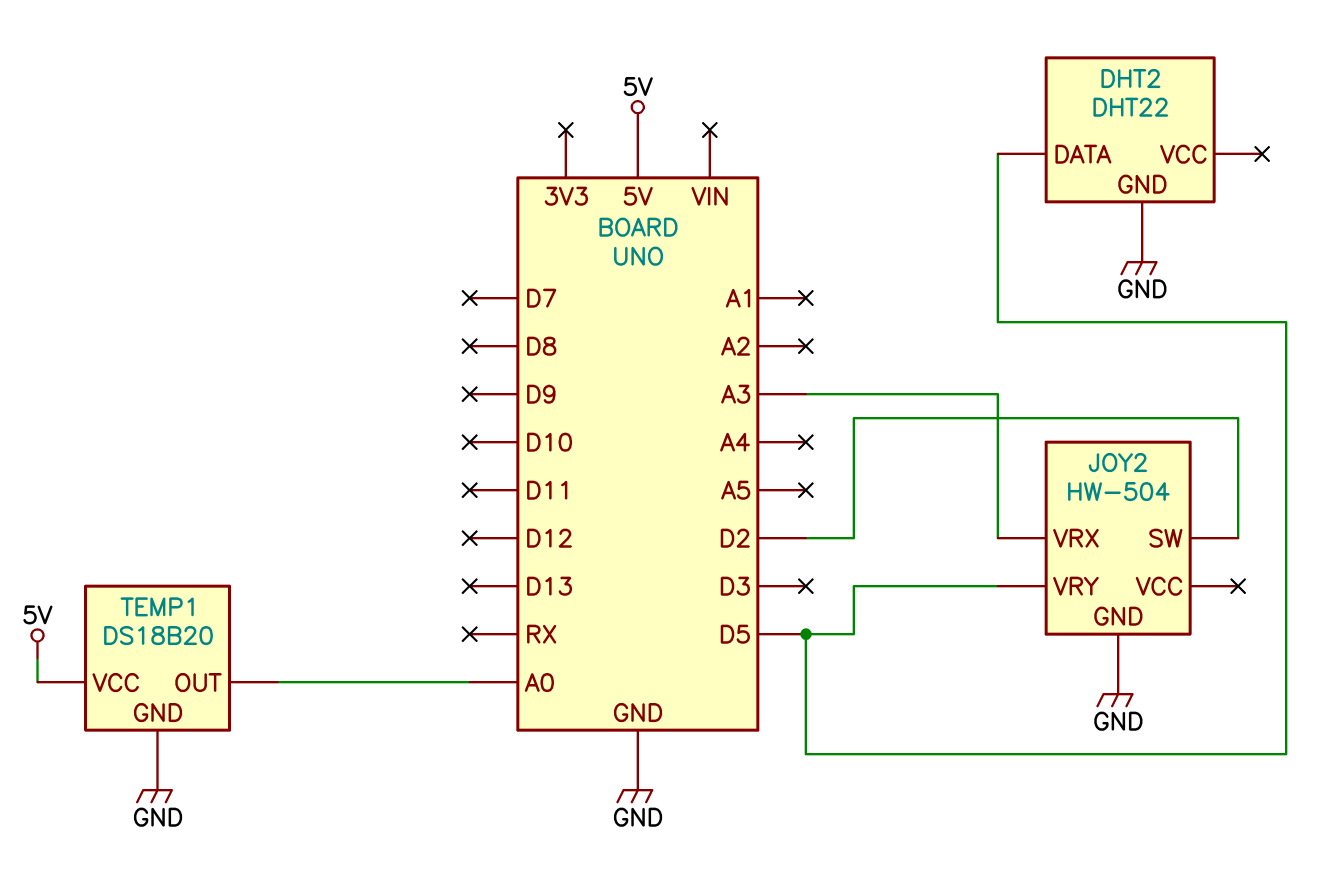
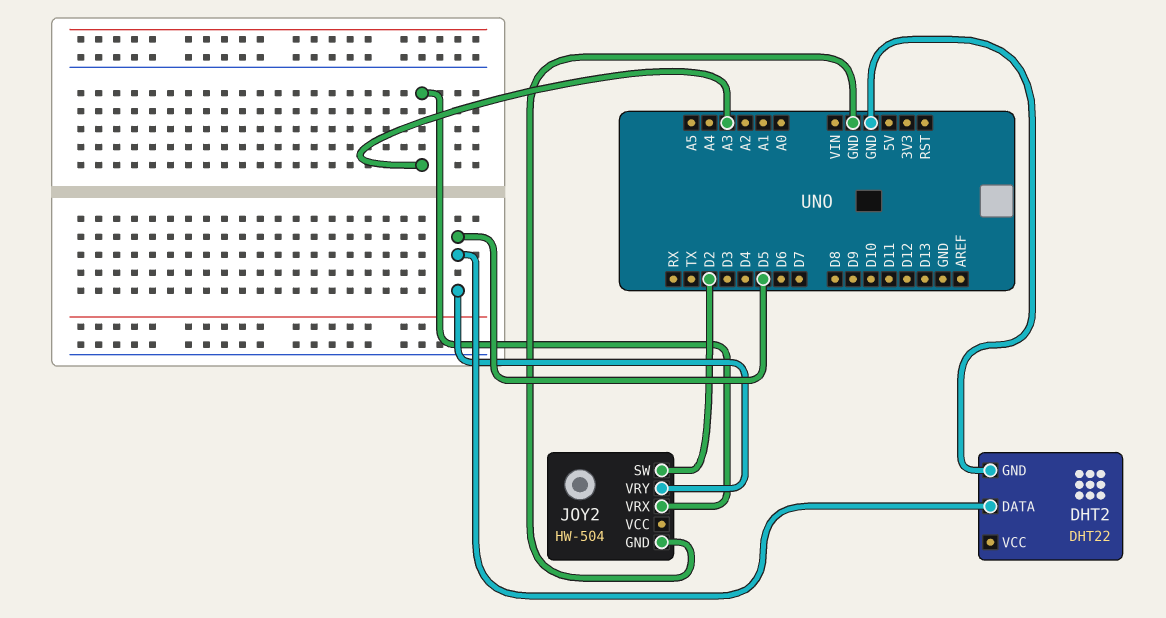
TEMP1: DS18B20 -> none
TEMP1 pin GND: GND -> none
TEMP1 pin OUT: A0 -> none
TEMP1 pin VCC: 5V -> none

